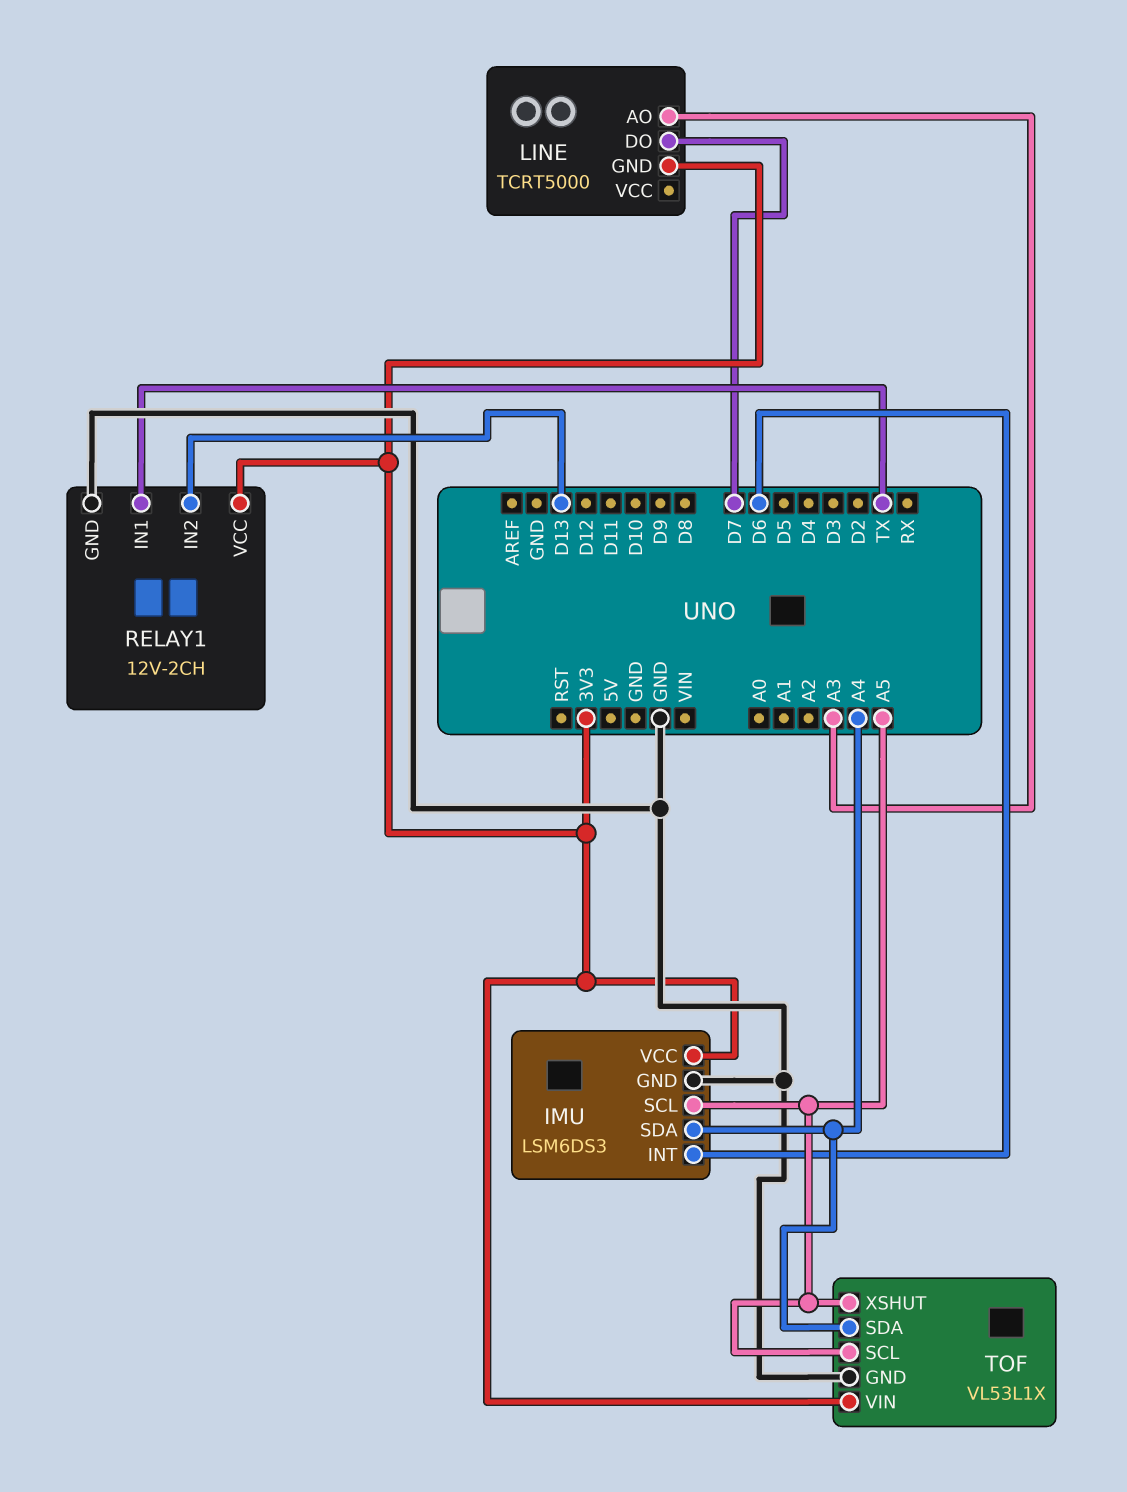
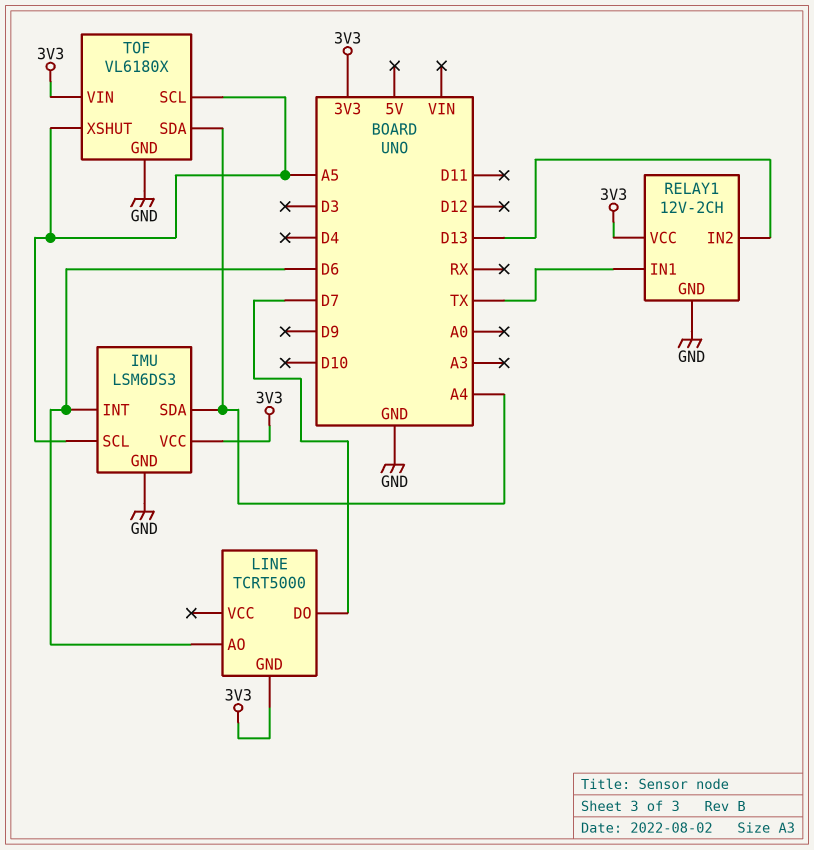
LINE pin AO: A3 -> D6
TOF: VL53L1X -> VL6180X

